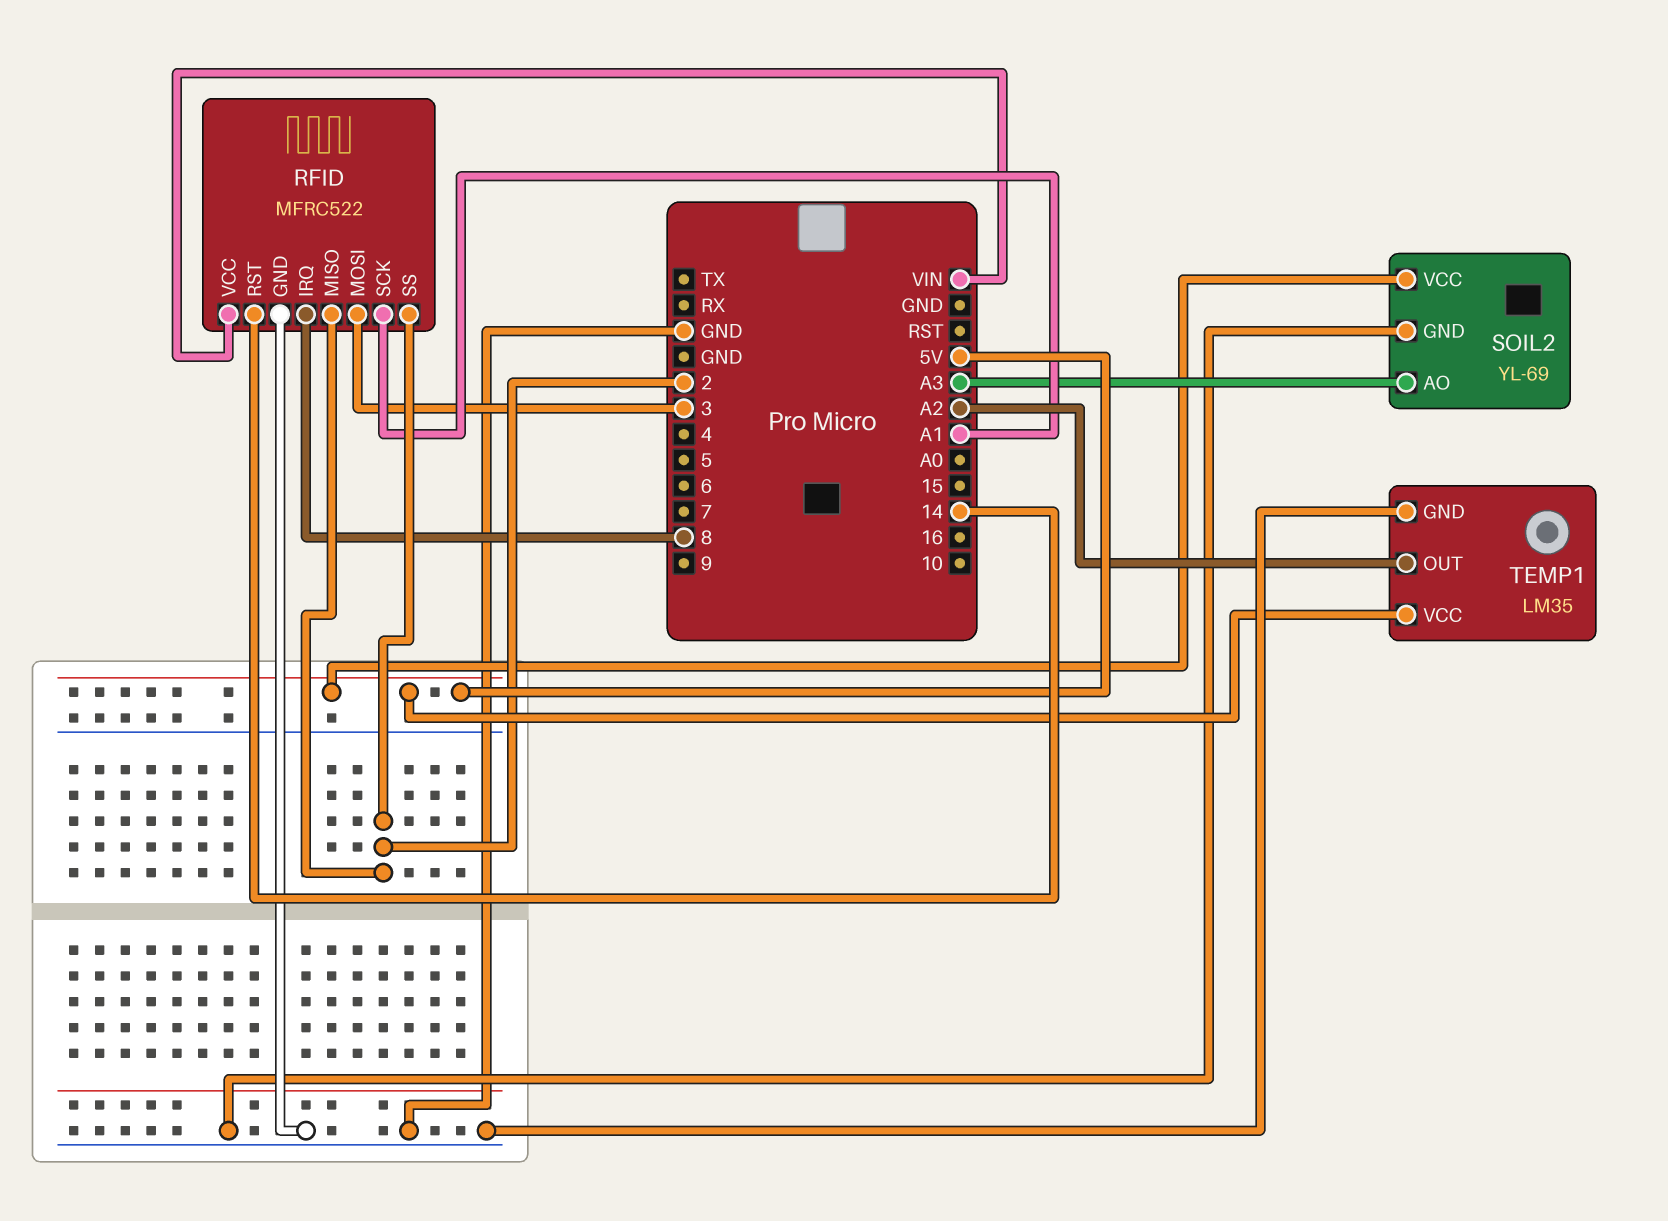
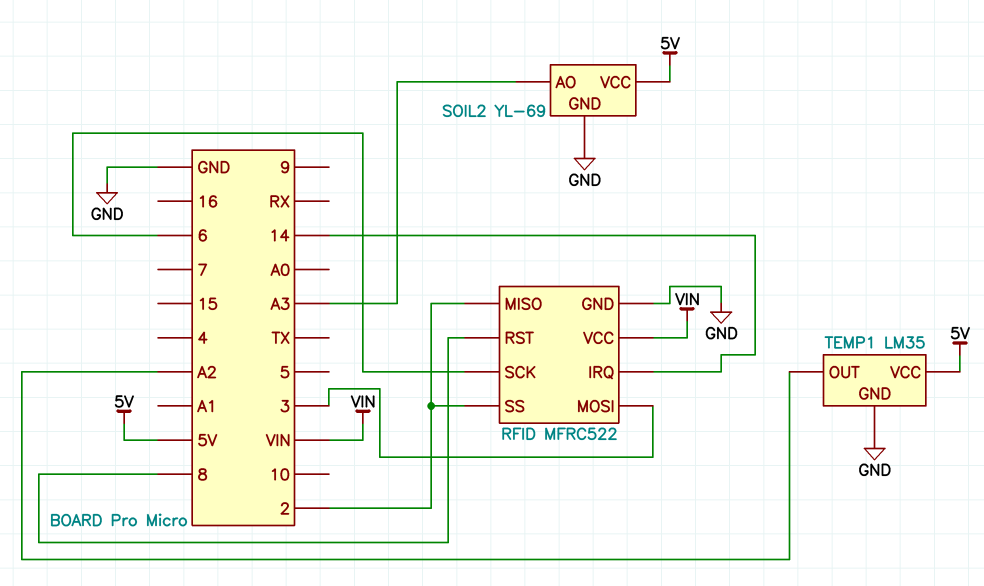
RFID pin IRQ: 8 -> 14
RFID pin RST: 14 -> 8
RFID pin SCK: A1 -> 6

